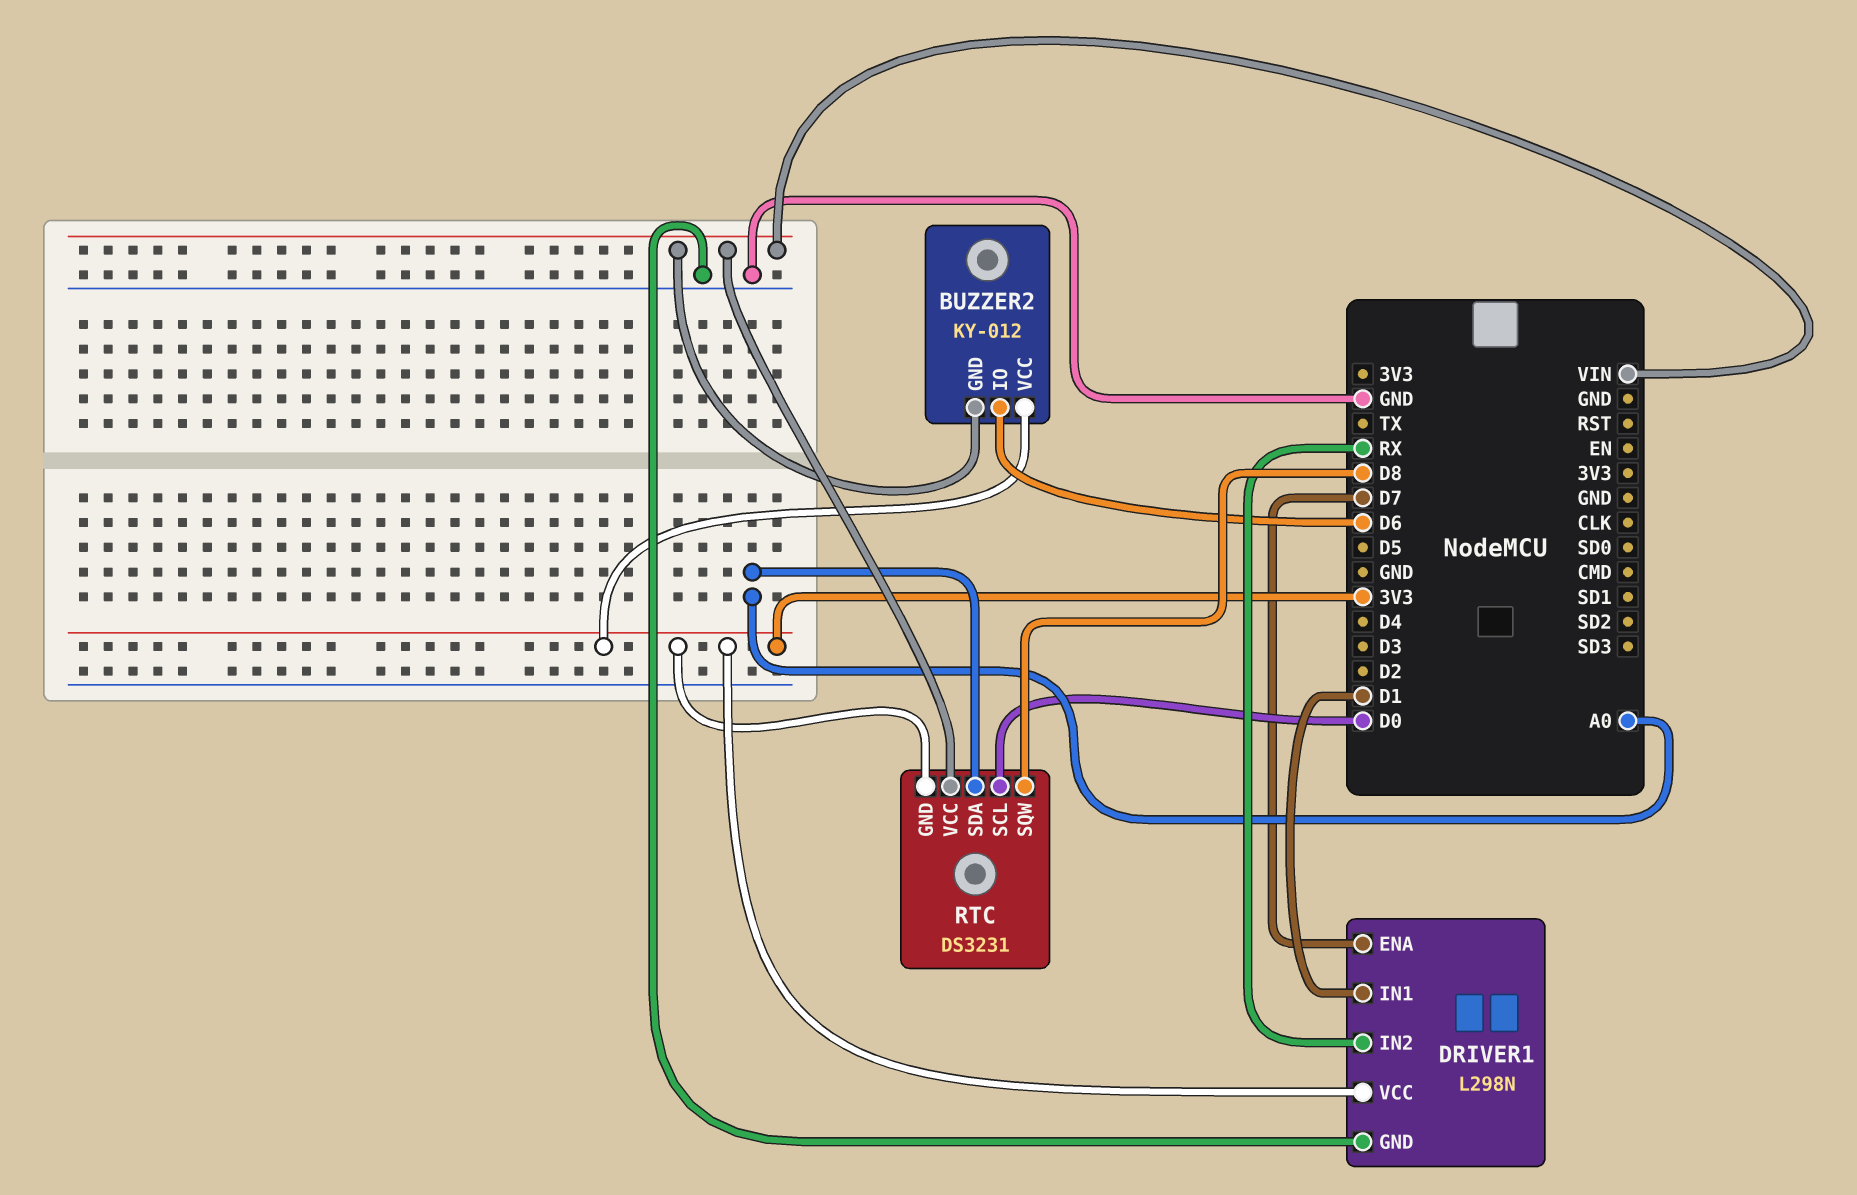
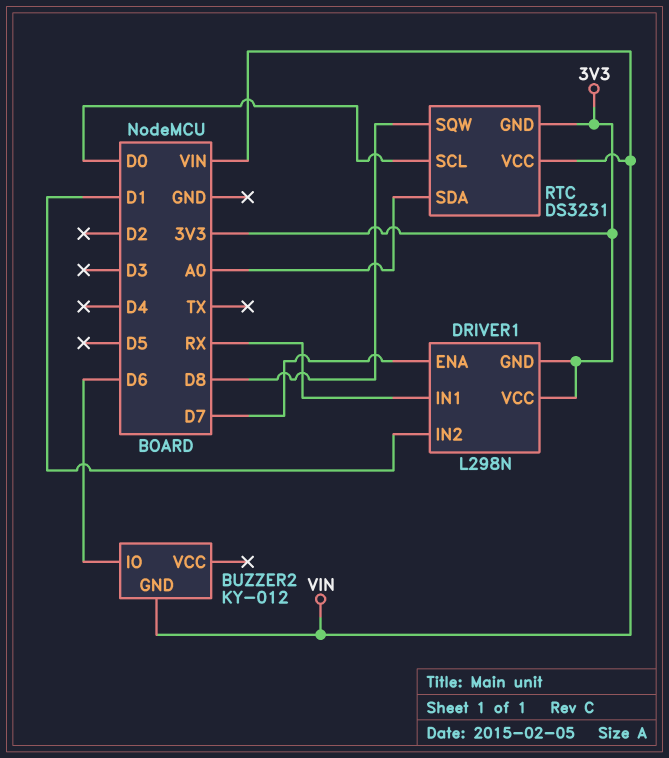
BUZZER2 pin VCC: 3V3 -> none
DRIVER1 pin GND: GND -> 3V3
DRIVER1 pin IN1: D1 -> RX
DRIVER1 pin IN2: RX -> D1

